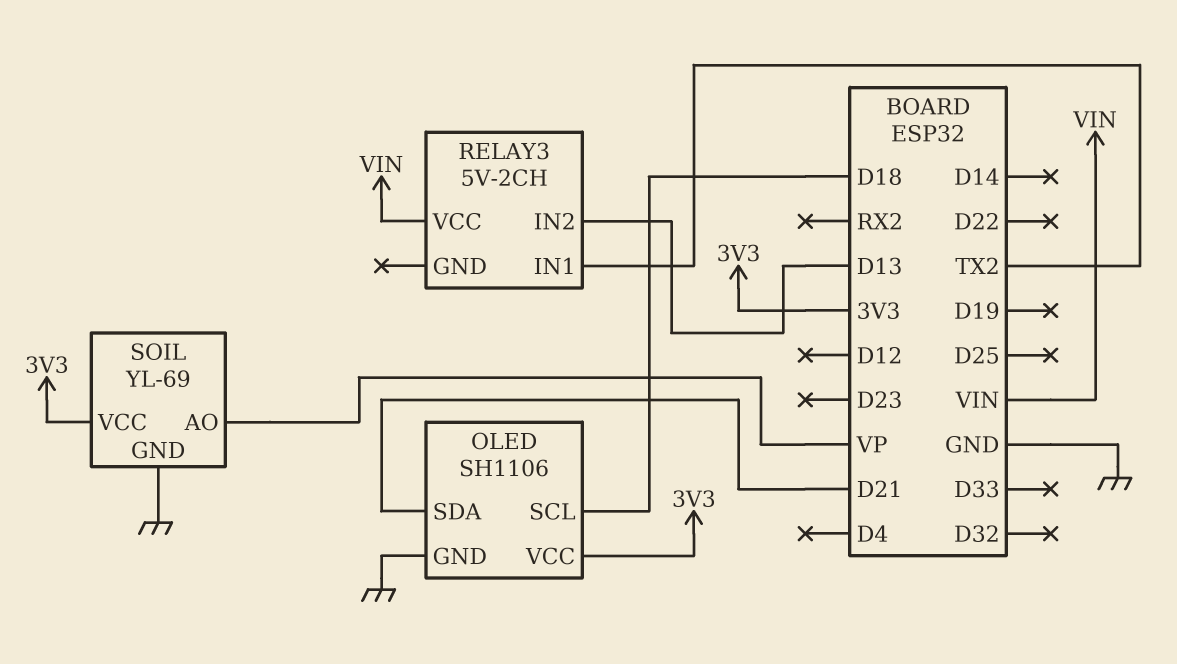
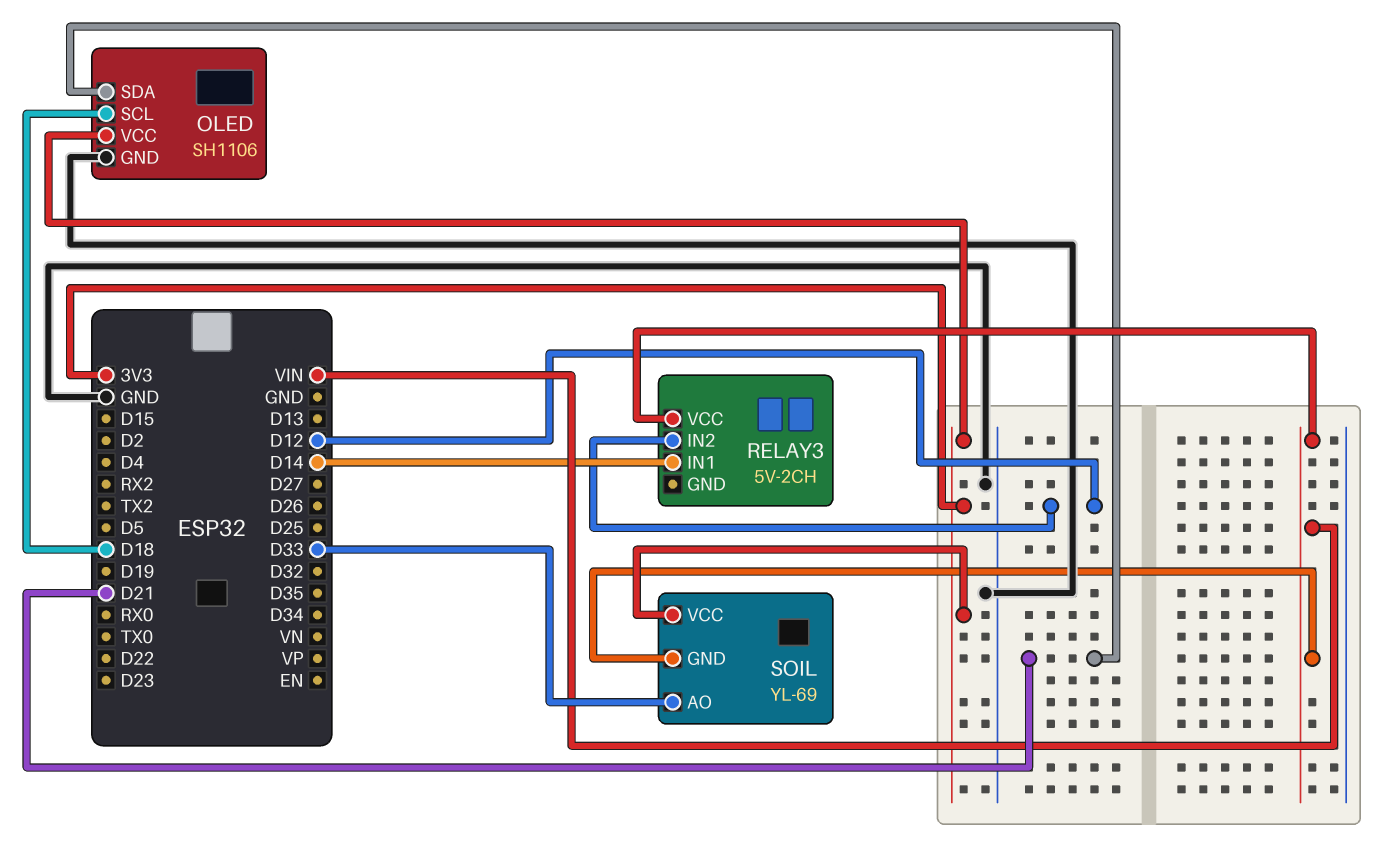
RELAY3 pin IN1: TX2 -> D14
RELAY3 pin IN2: D13 -> D12
SOIL pin AO: VP -> D33
SOIL pin GND: GND -> VIN

